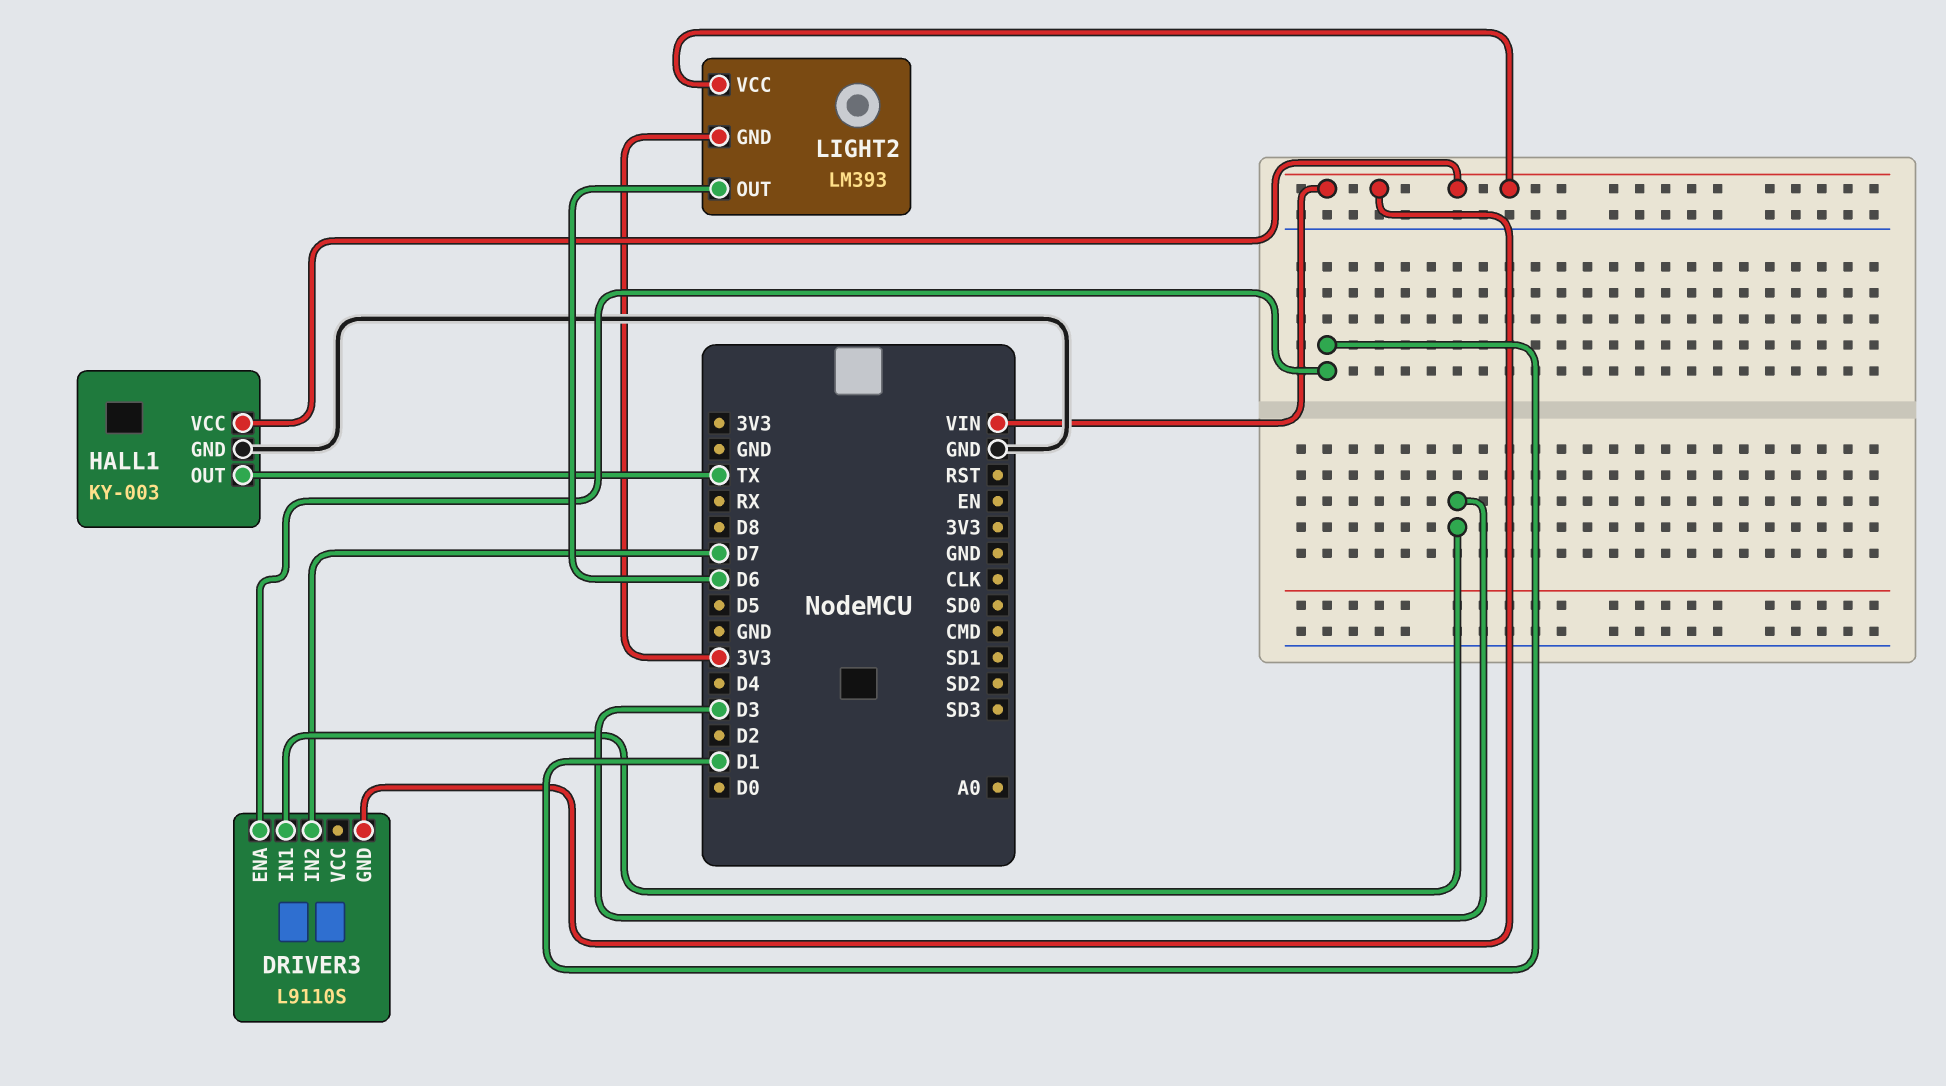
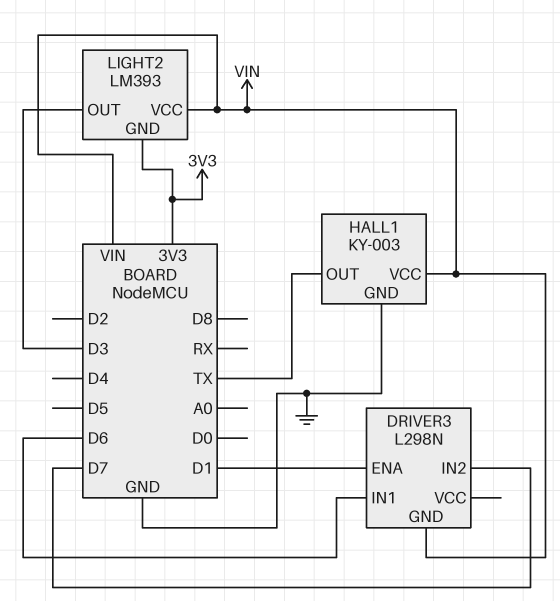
DRIVER3: L9110S -> L298N
DRIVER3 pin IN1: D3 -> D6
LIGHT2 pin OUT: D6 -> D3

